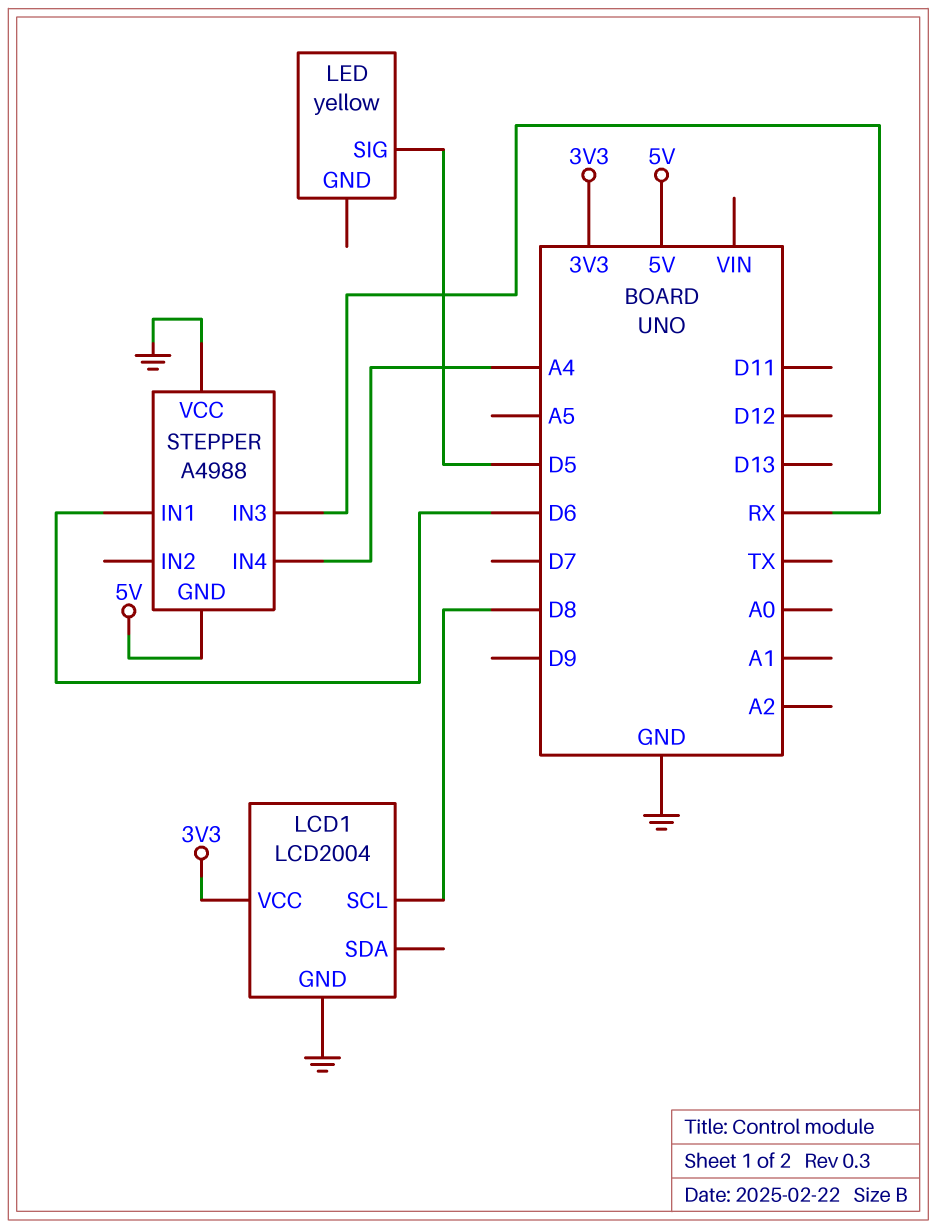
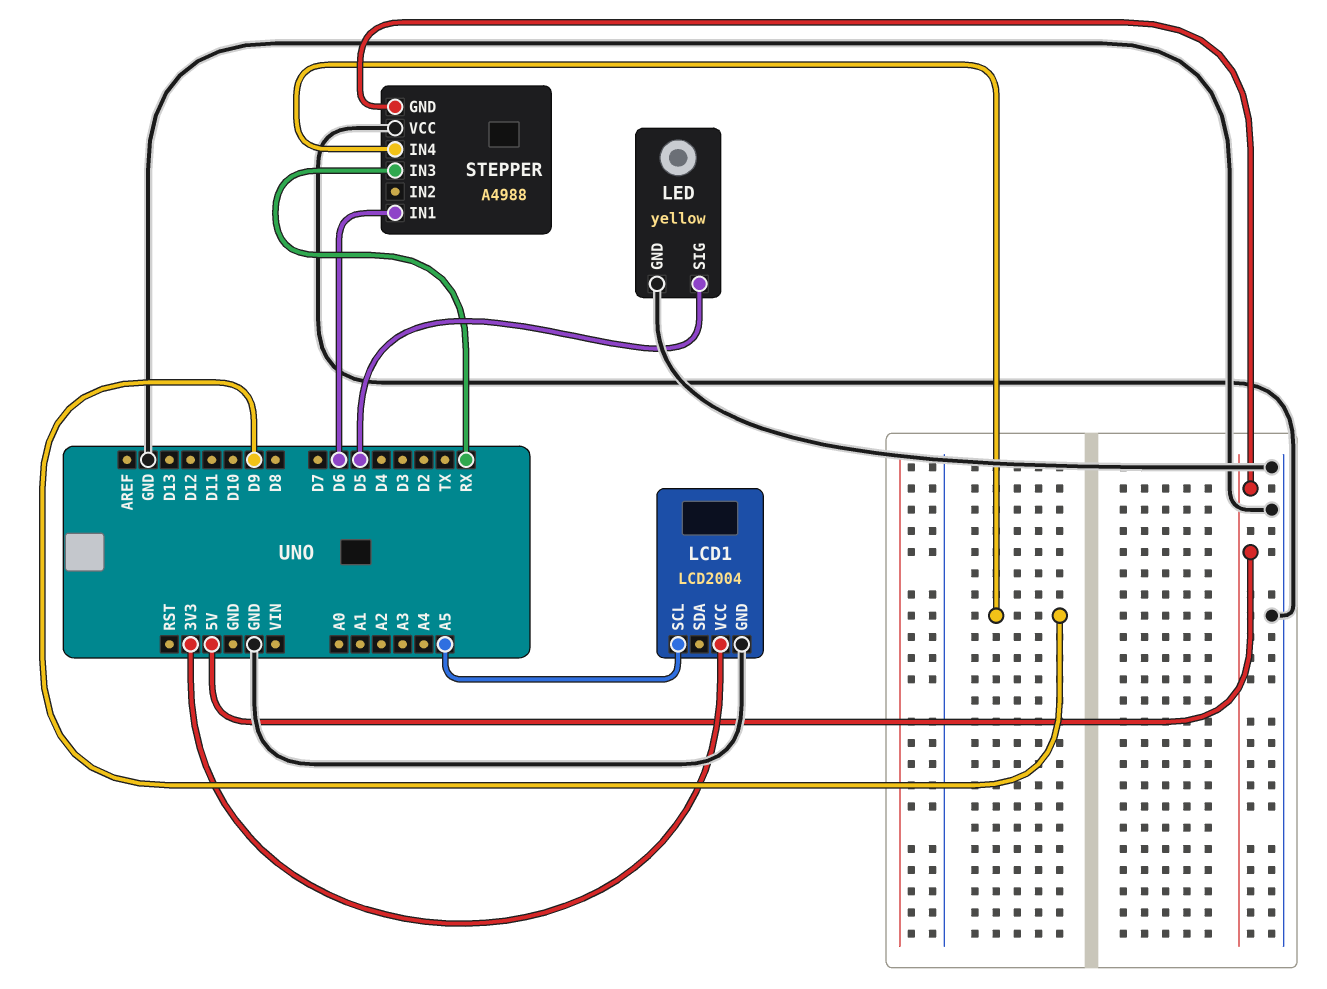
LCD1 pin SCL: D8 -> A5
LED pin GND: none -> GND
STEPPER pin IN4: A4 -> D9

